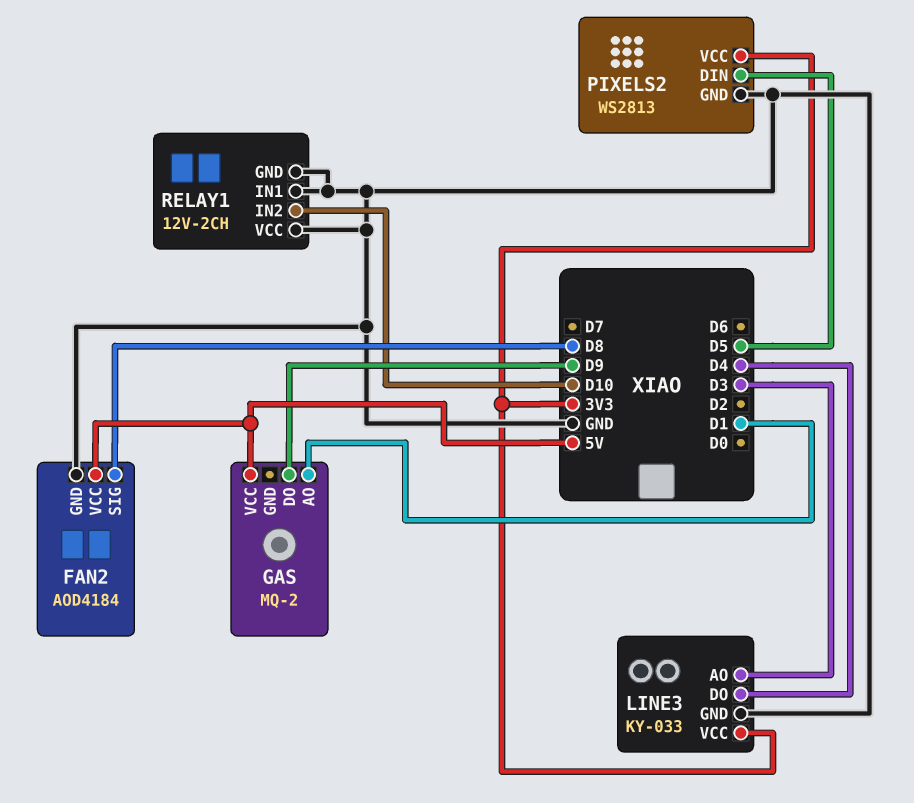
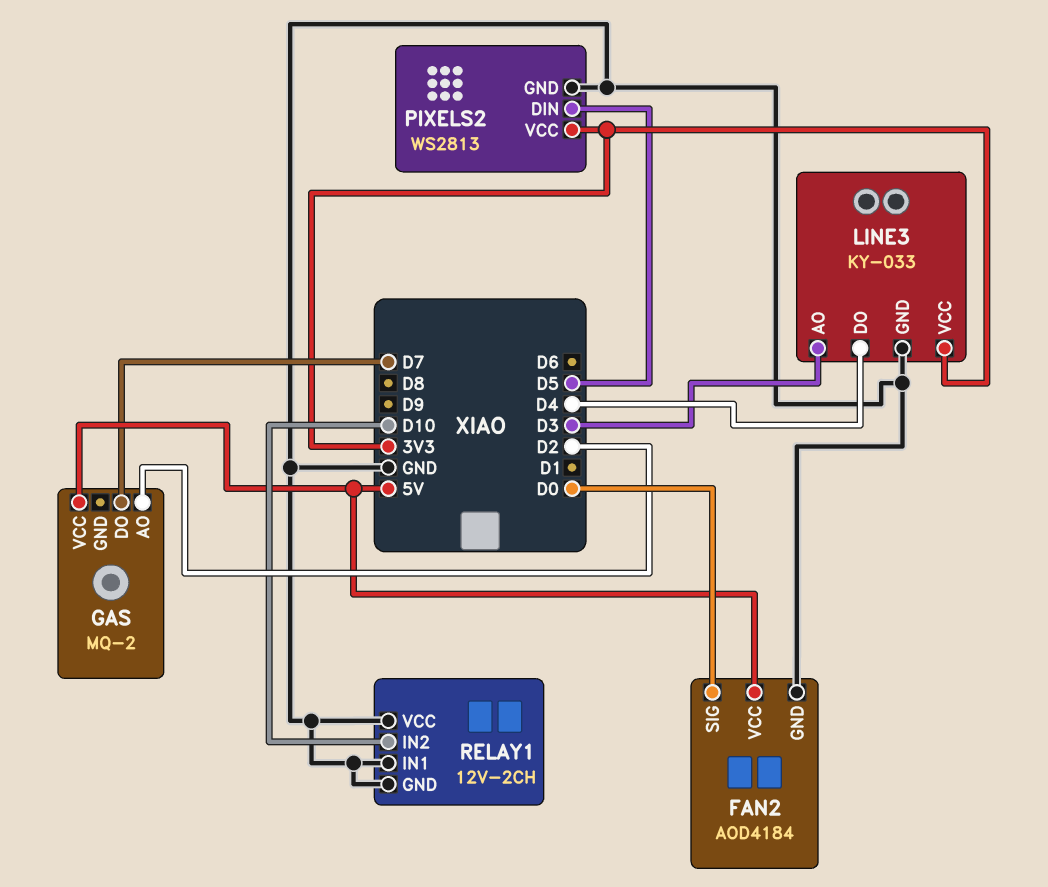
FAN2 pin SIG: D8 -> D0
GAS pin AO: D1 -> D2
GAS pin DO: D9 -> D7

